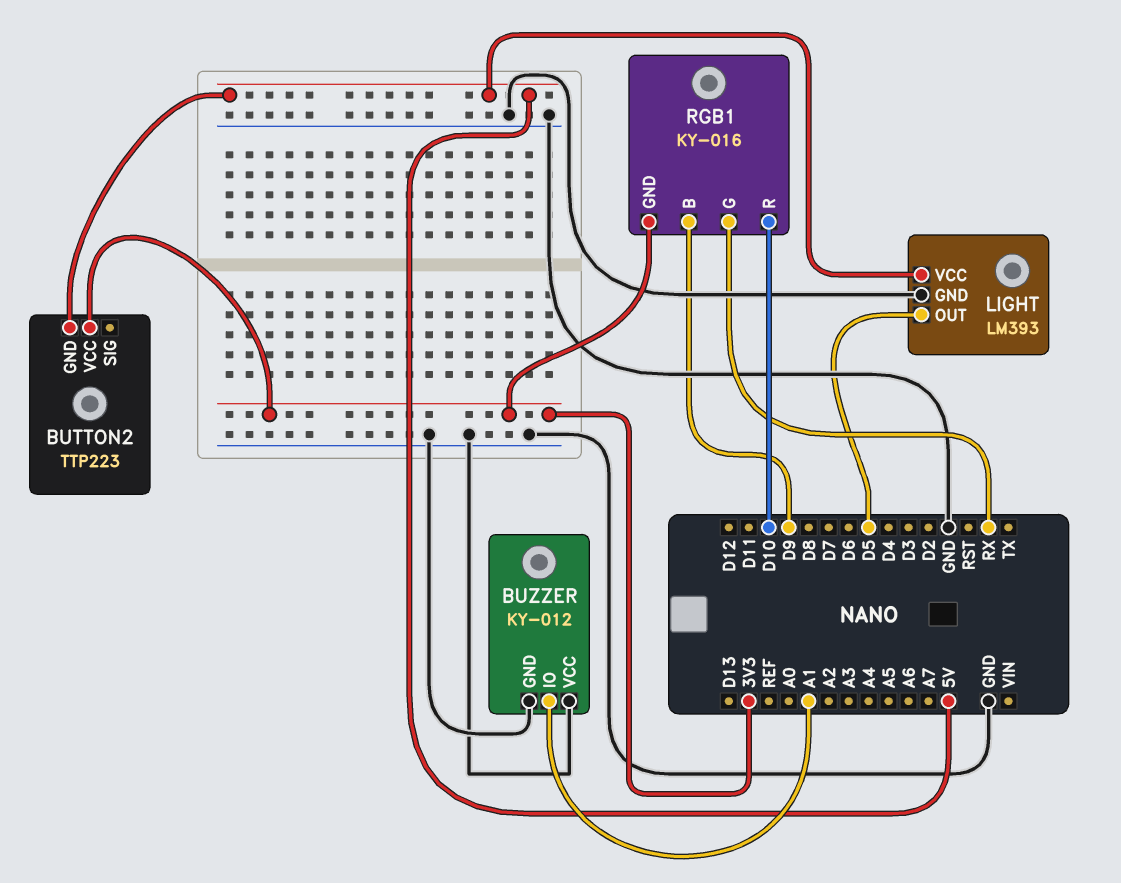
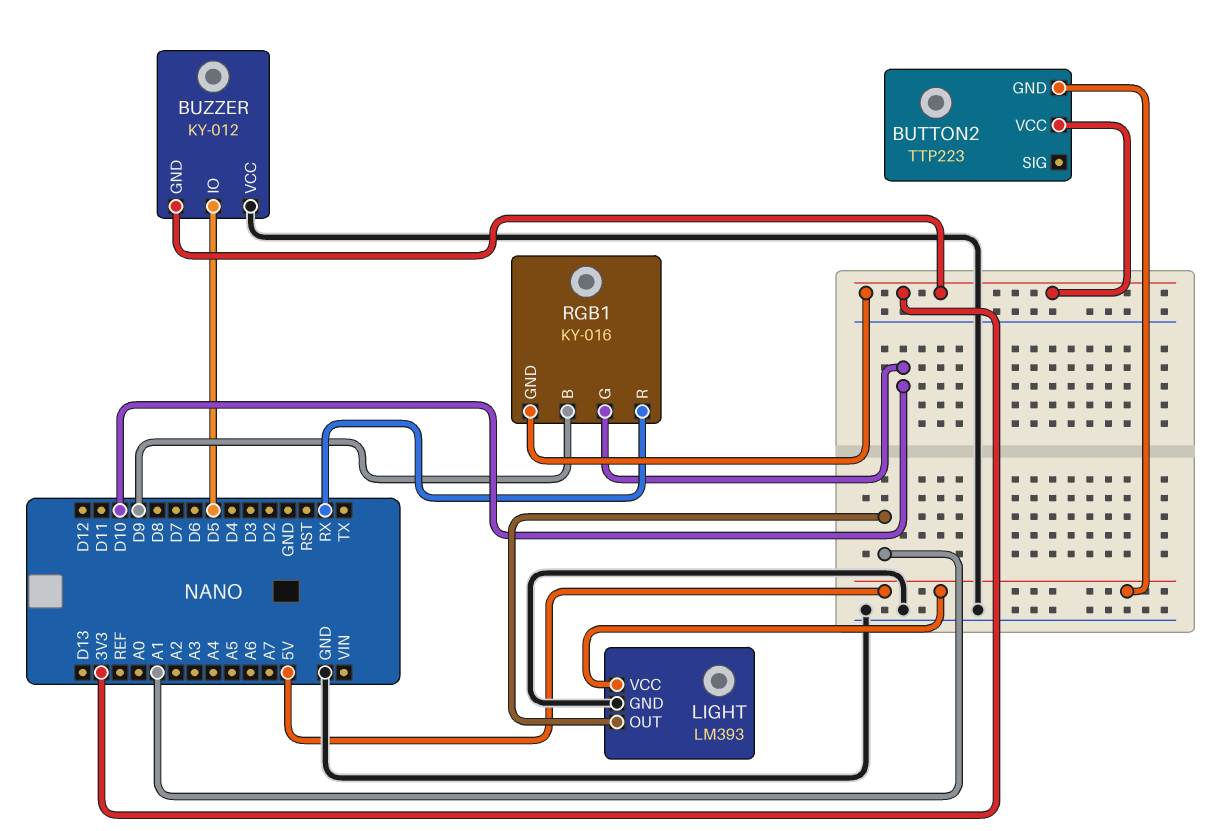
BUZZER pin GND: GND -> 3V3
BUZZER pin IO: A1 -> D5
LIGHT pin OUT: D5 -> A1
RGB1 pin G: RX -> D10
RGB1 pin R: D10 -> RX

